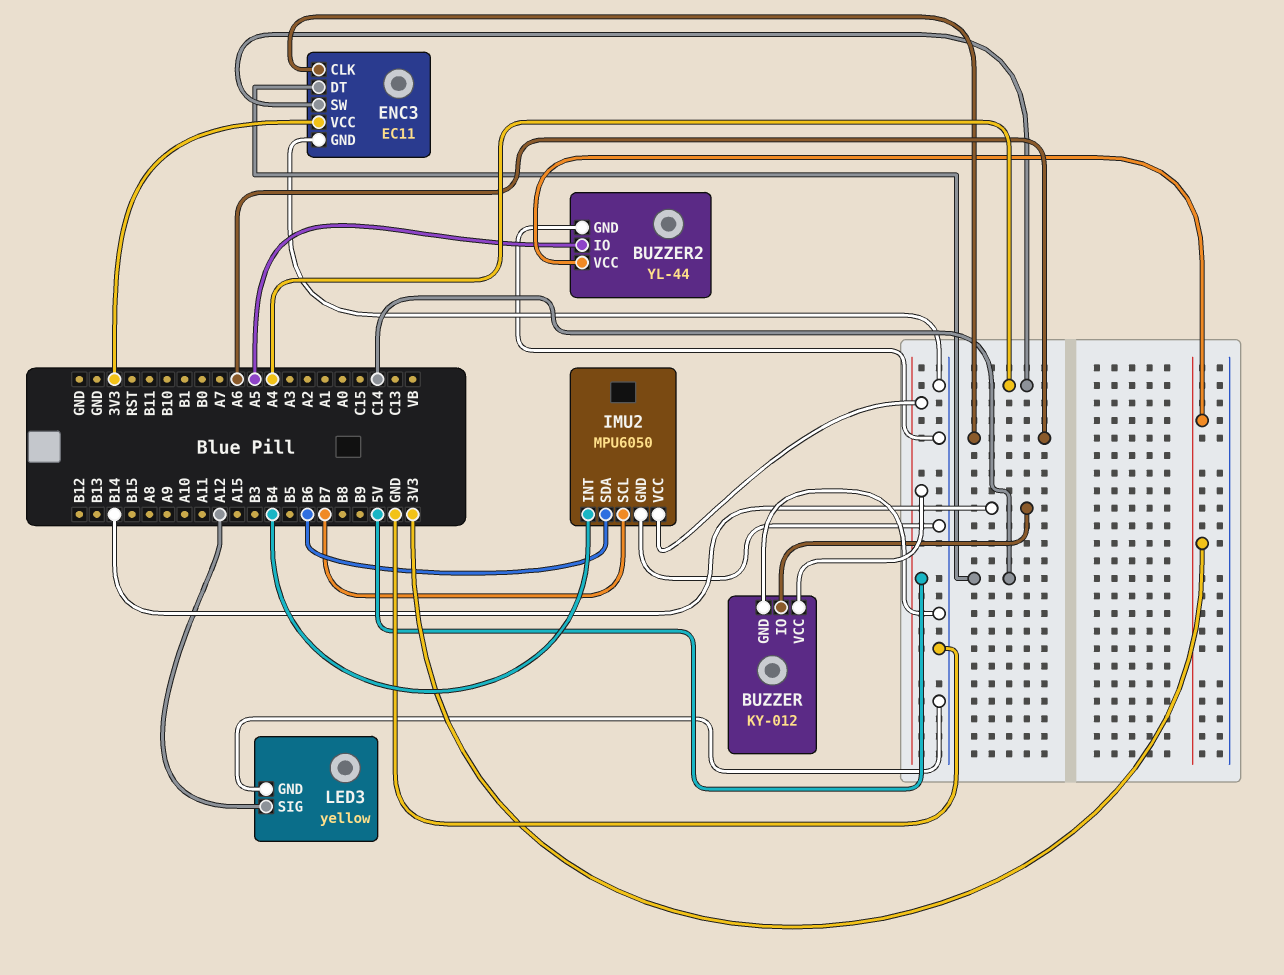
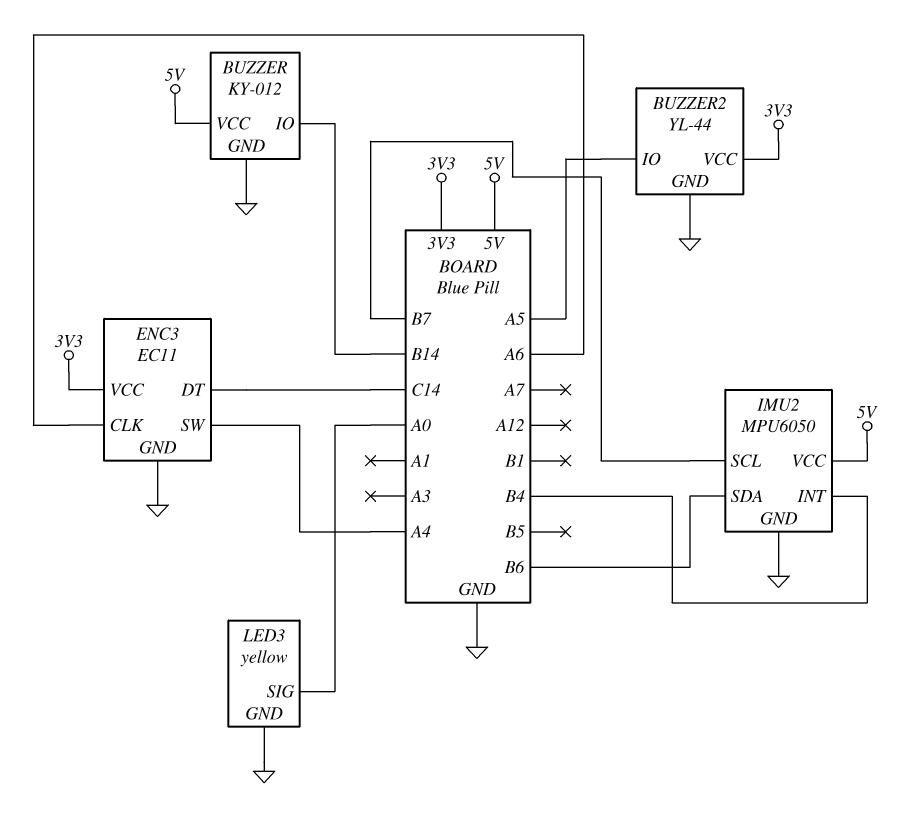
LED3 pin SIG: A12 -> A0

